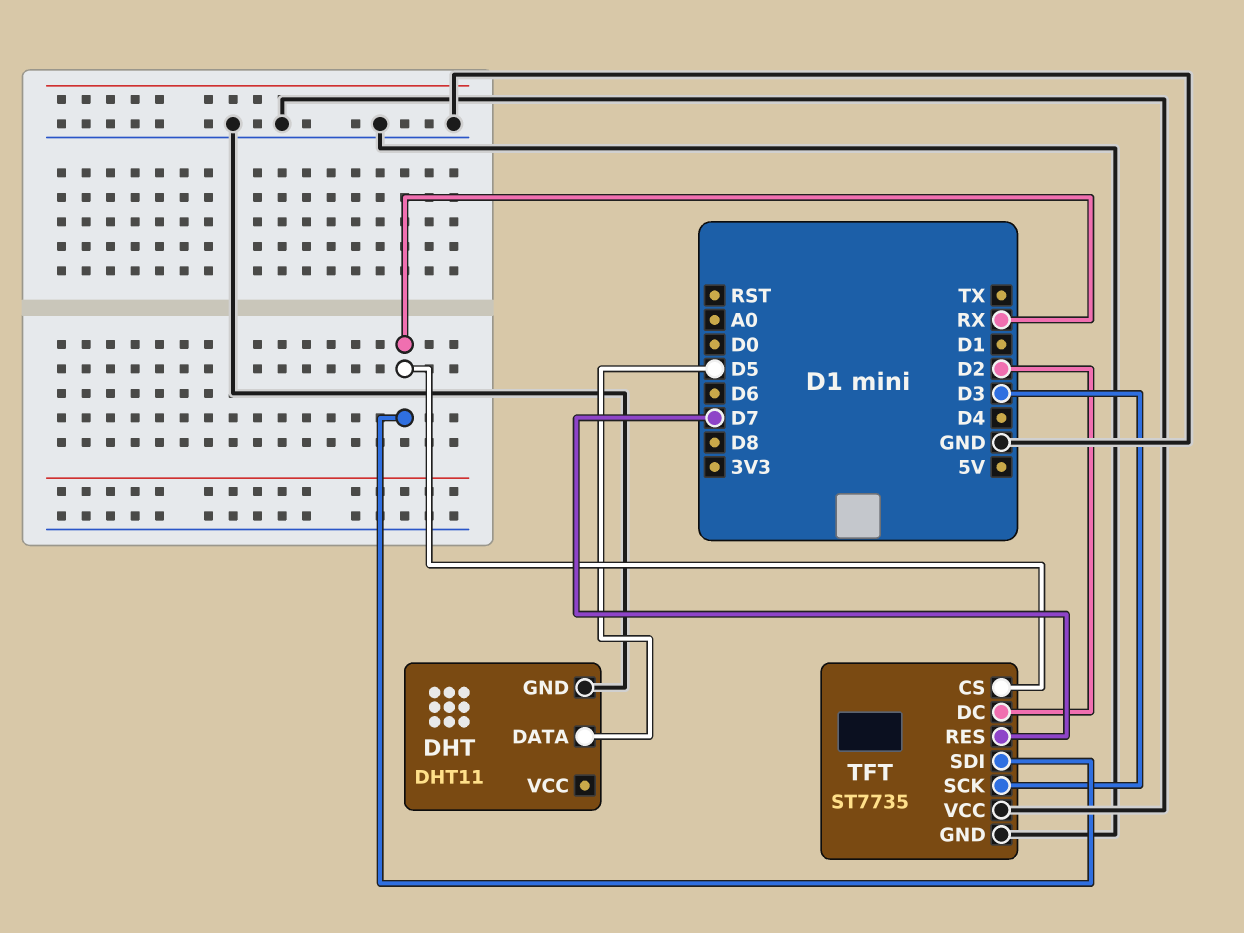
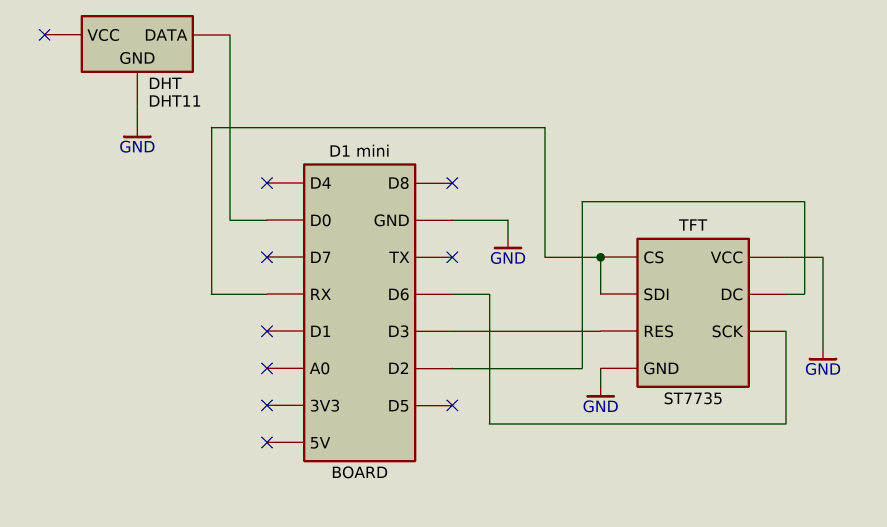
DHT pin DATA: D5 -> D0
TFT pin RES: D7 -> D3
TFT pin SCK: D3 -> D6

